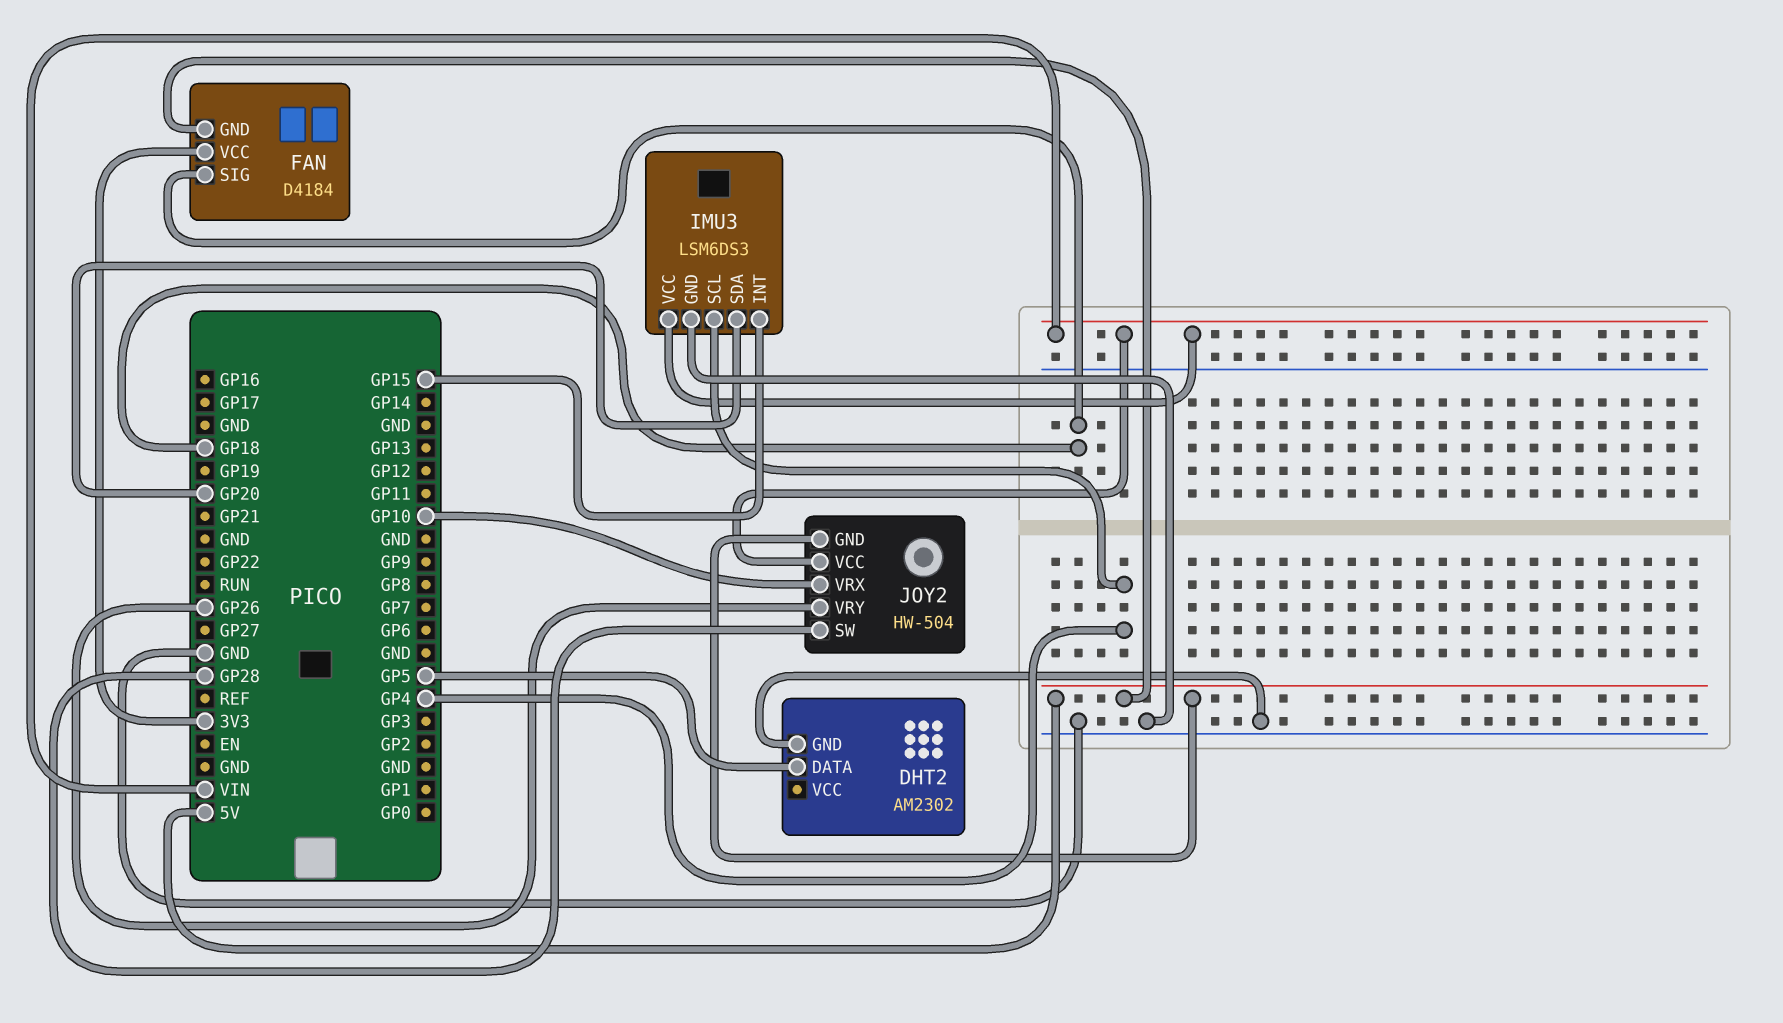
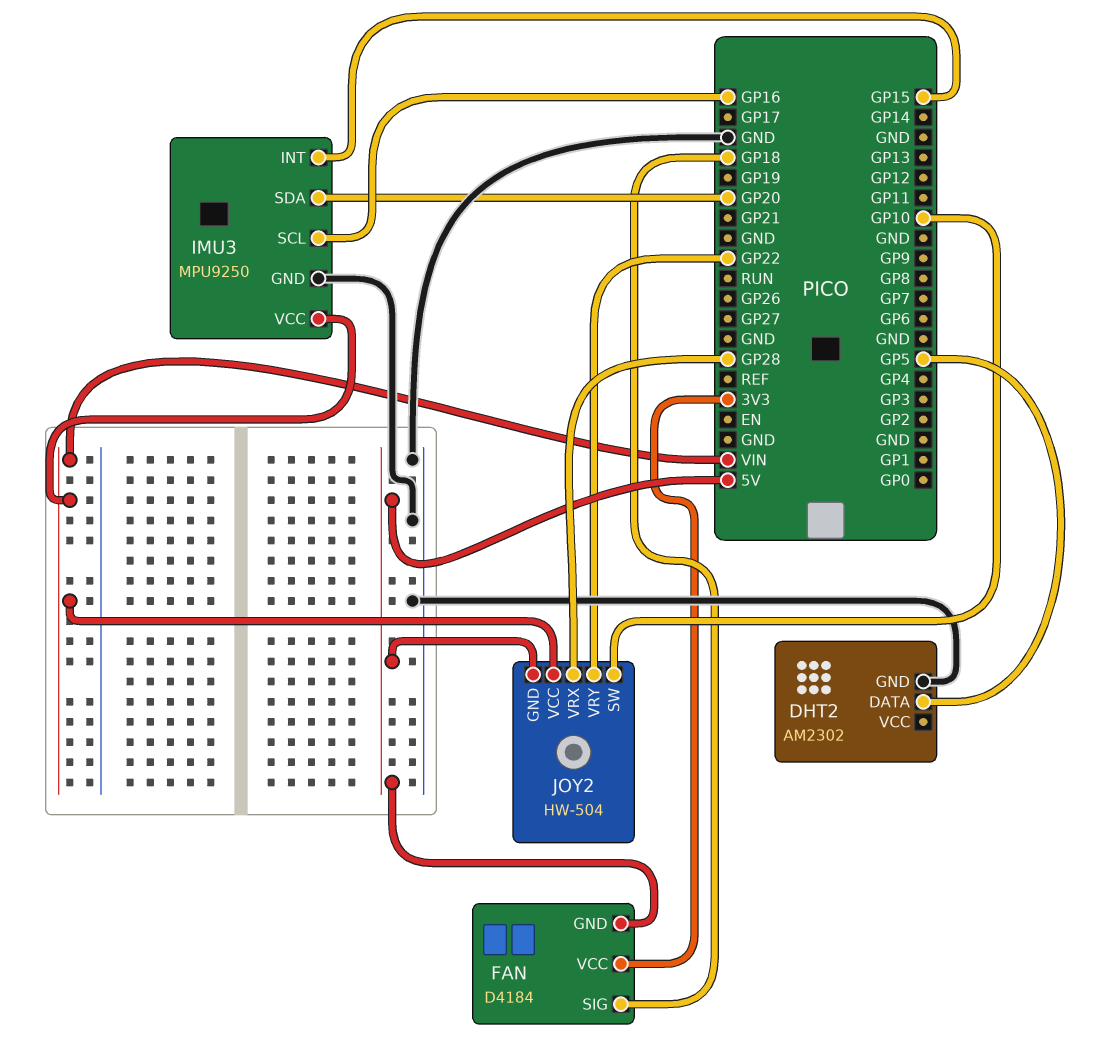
IMU3: LSM6DS3 -> MPU9250
IMU3 pin SCL: GP4 -> GP16
JOY2 pin SW: GP28 -> GP10
JOY2 pin VRX: GP10 -> GP28
JOY2 pin VRY: GP26 -> GP22

